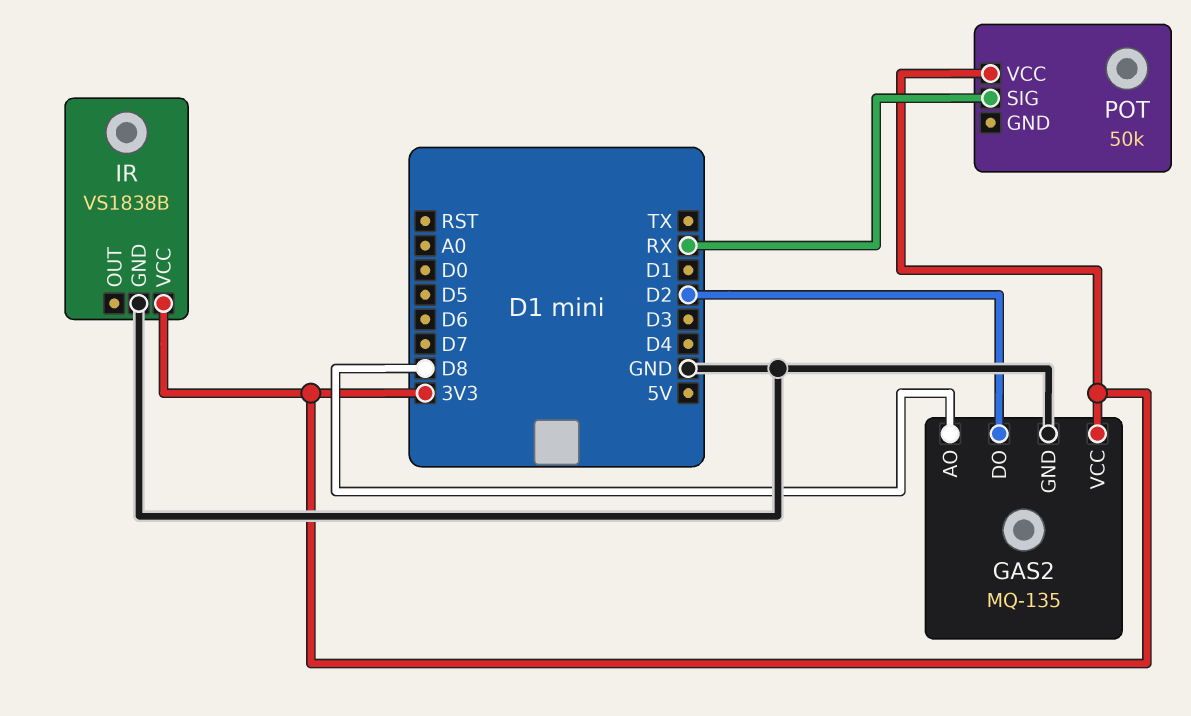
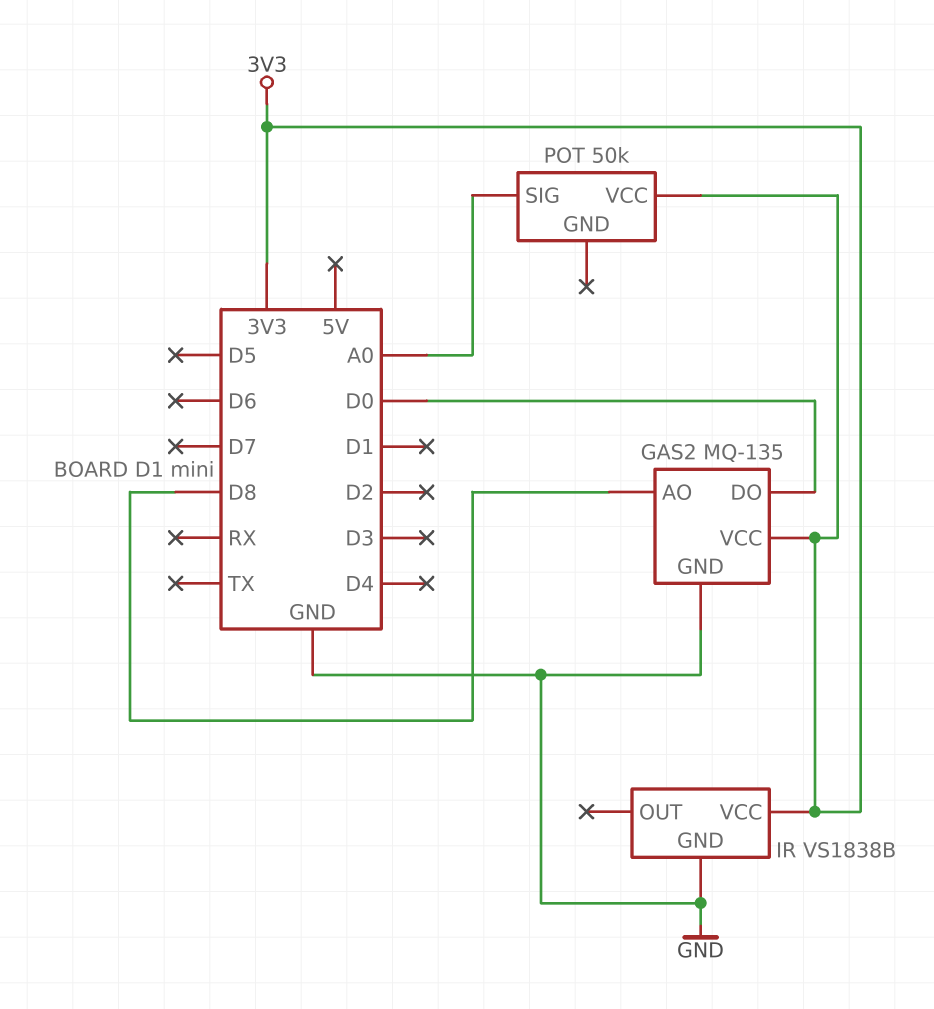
GAS2 pin DO: D2 -> D0
POT pin SIG: RX -> A0

